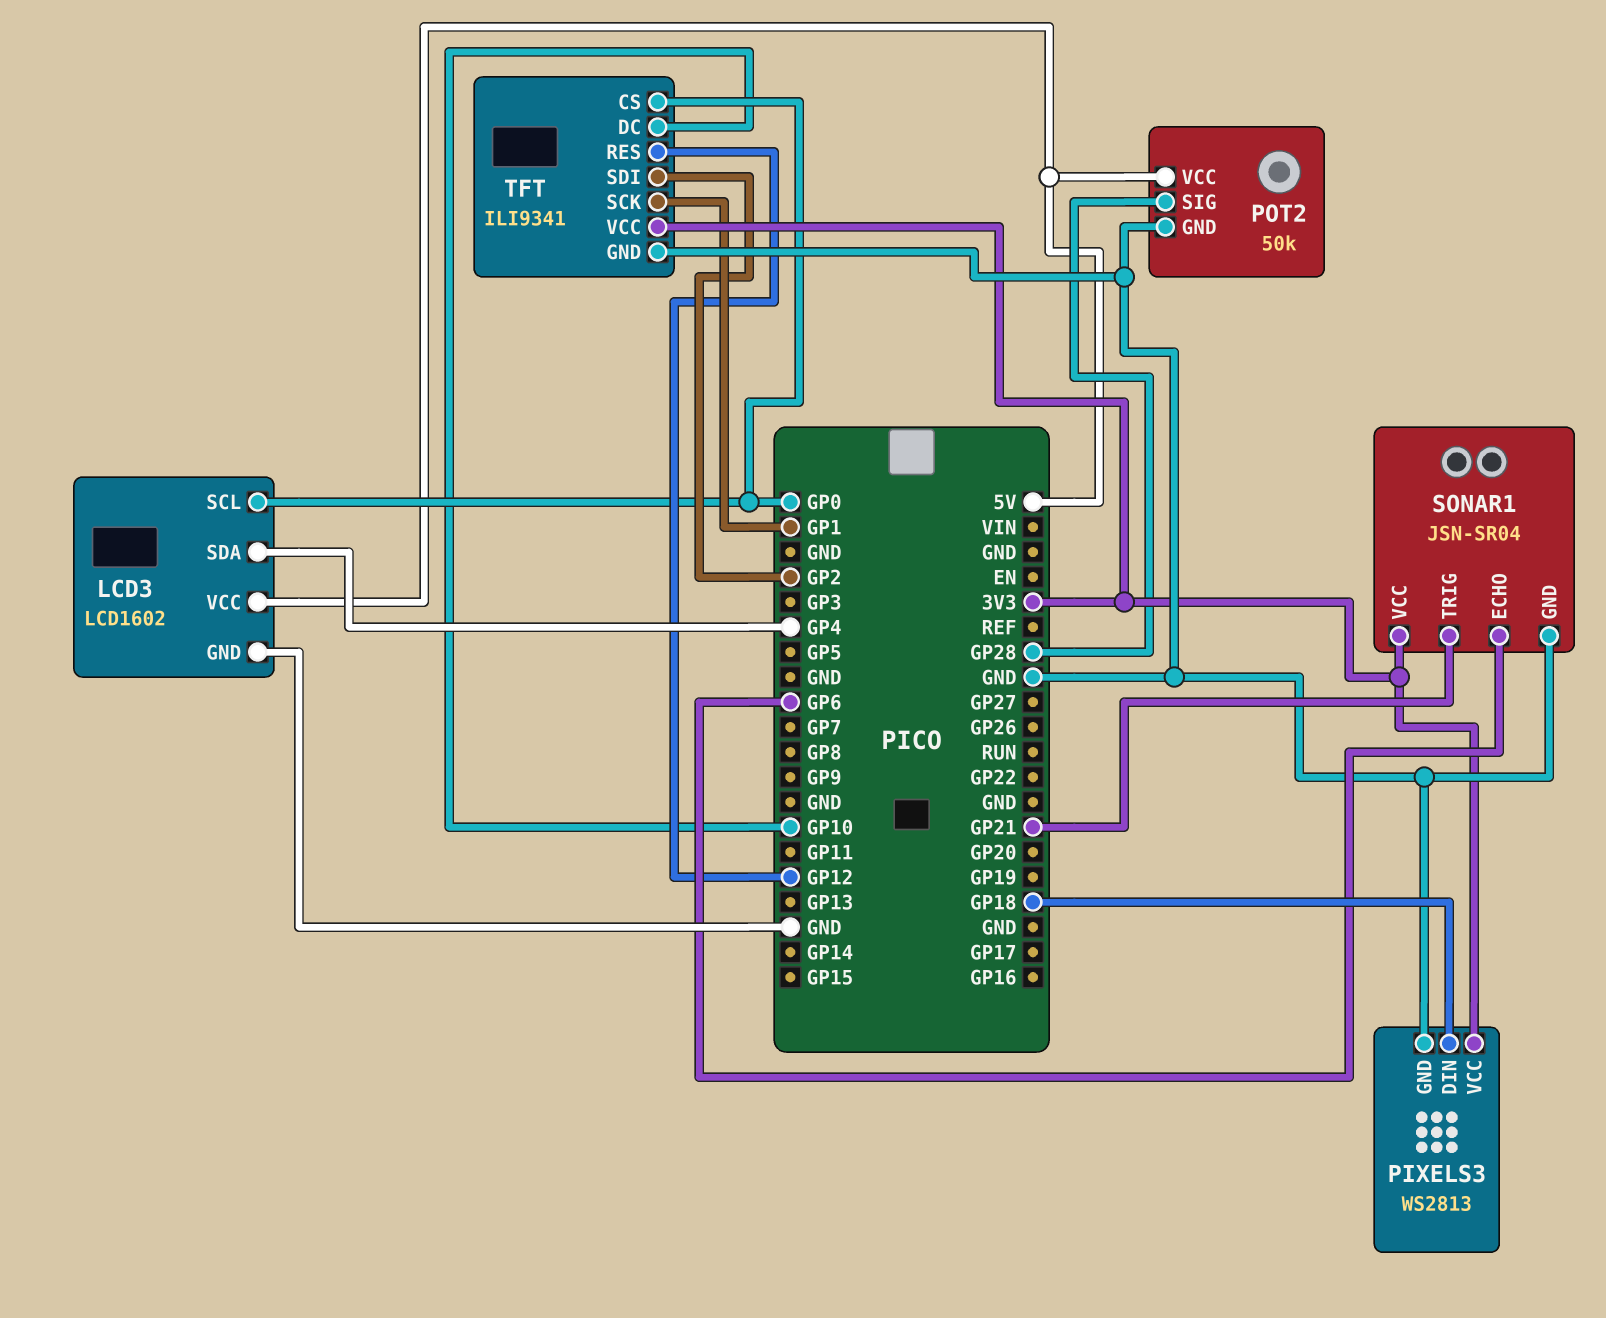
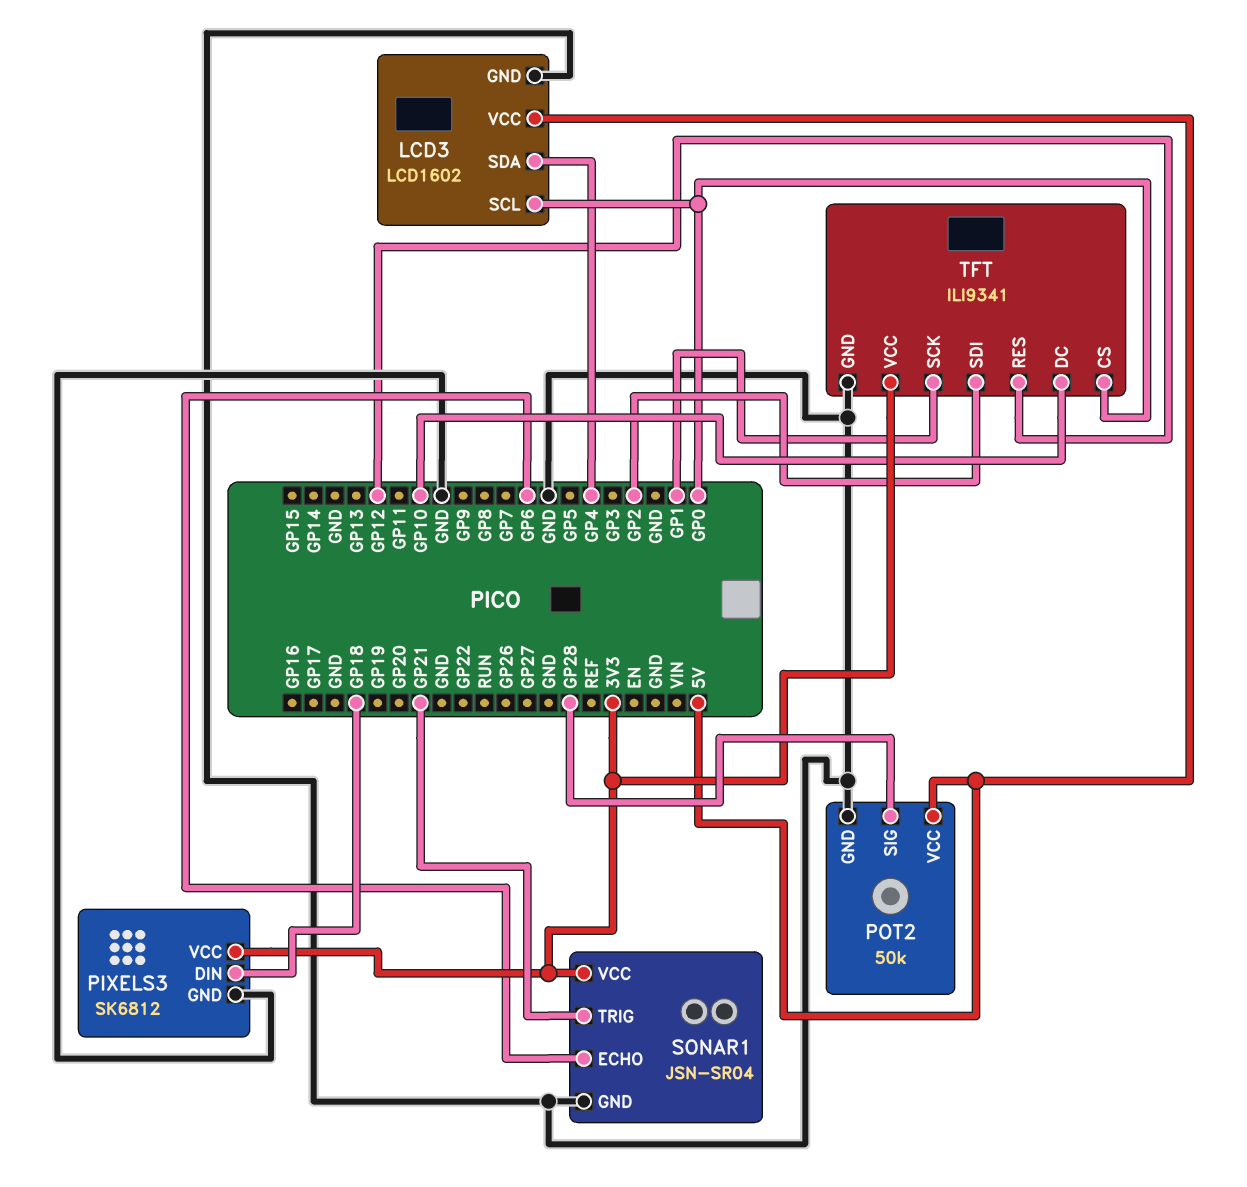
PIXELS3: WS2813 -> SK6812

